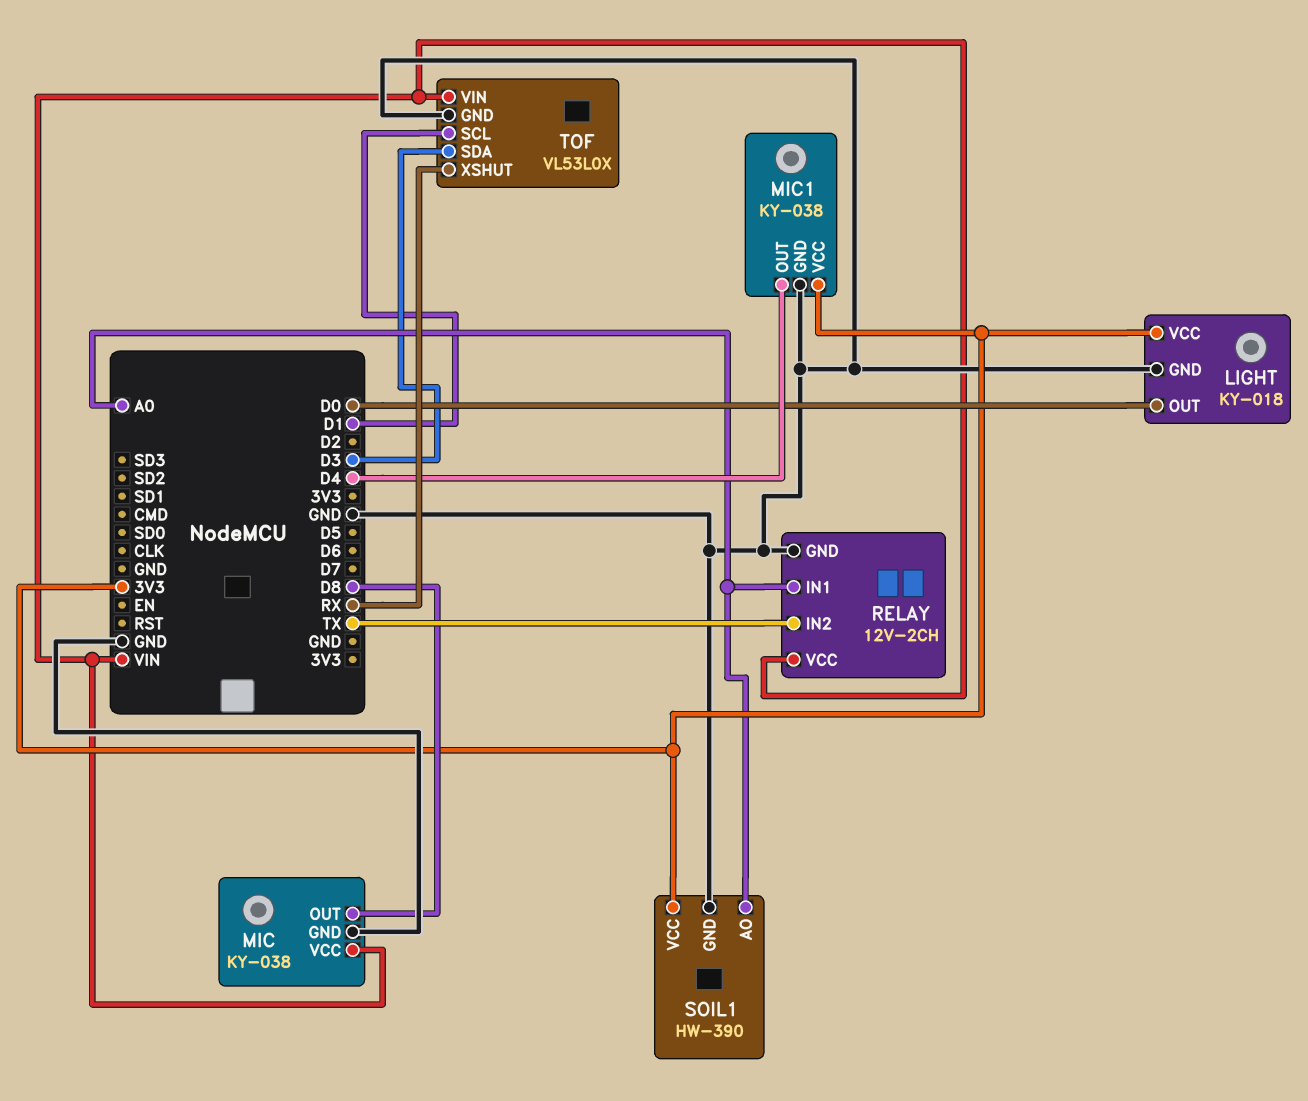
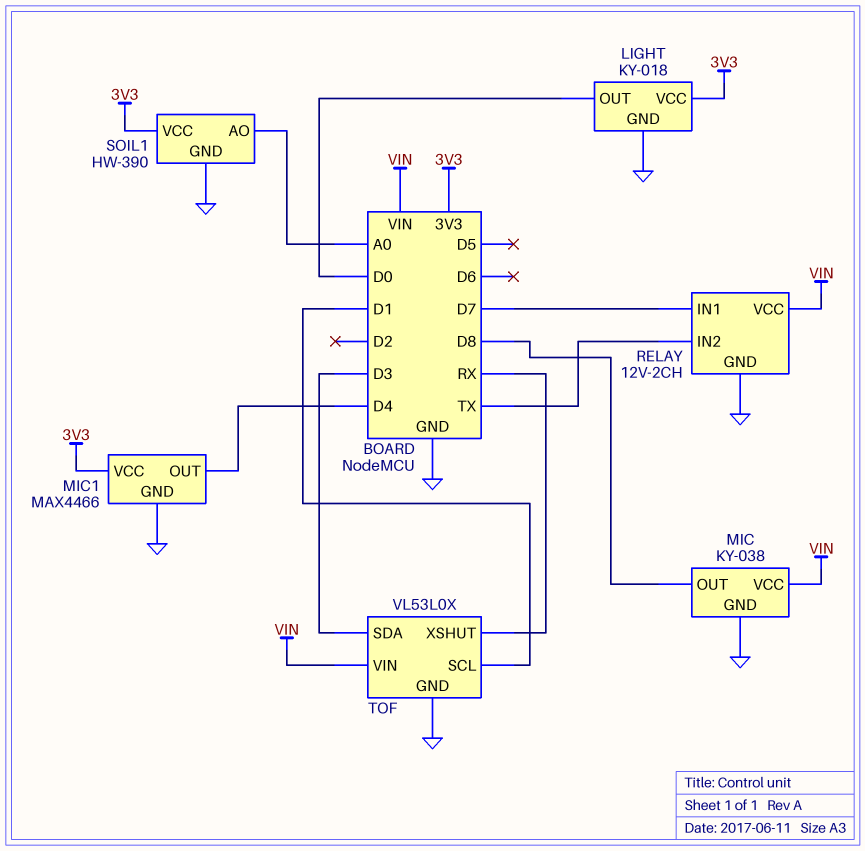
MIC1: KY-038 -> MAX4466
RELAY pin IN1: A0 -> D7

